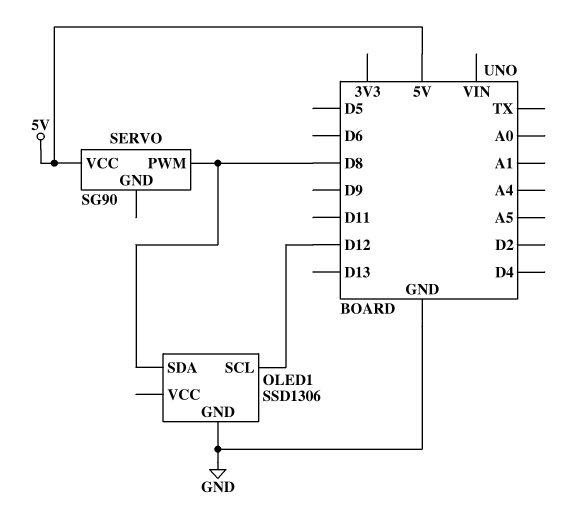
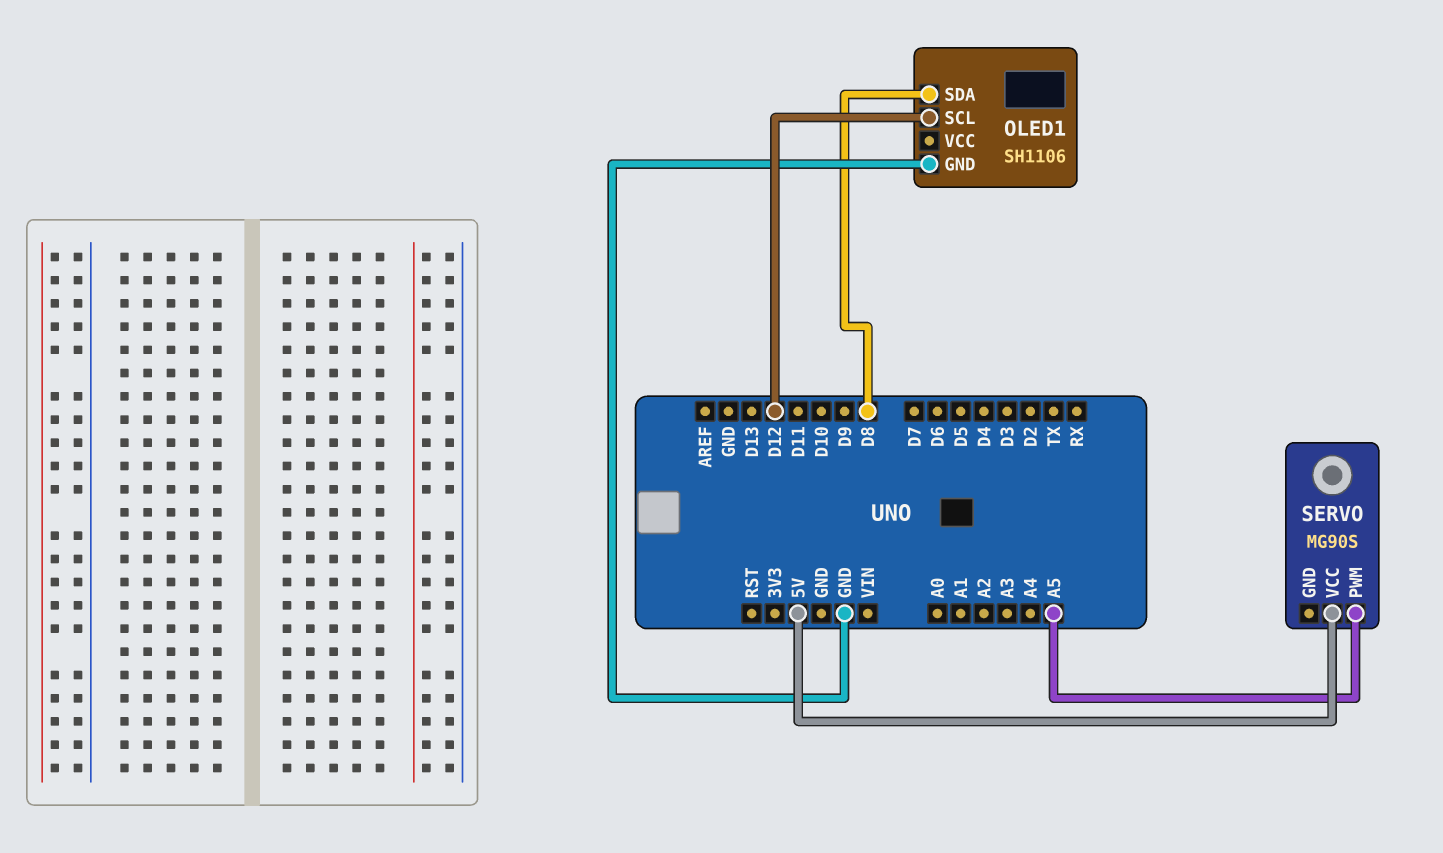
OLED1: SSD1306 -> SH1106
SERVO: SG90 -> MG90S
SERVO pin PWM: D8 -> A5

